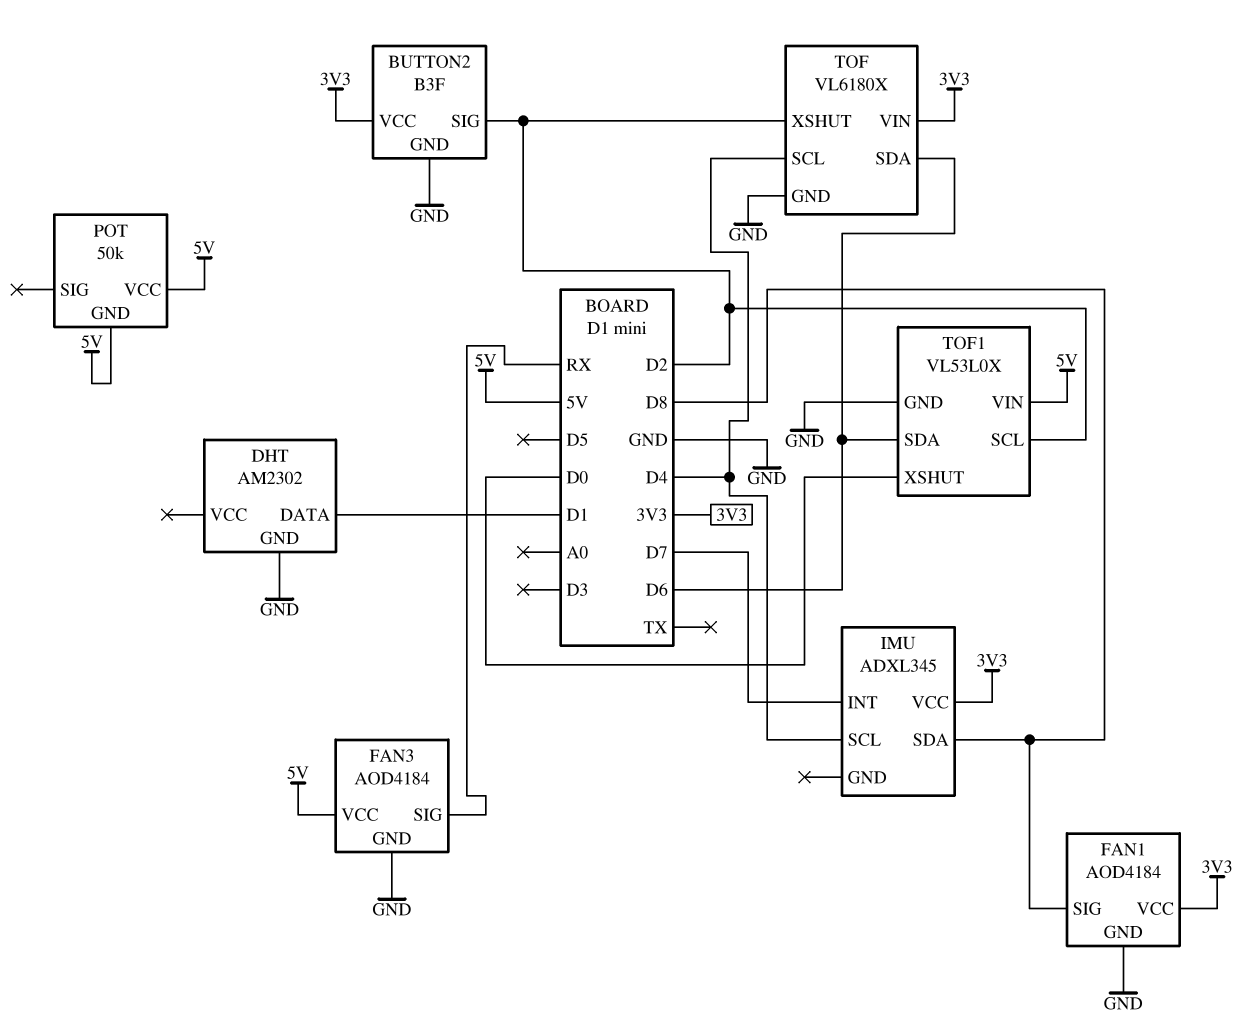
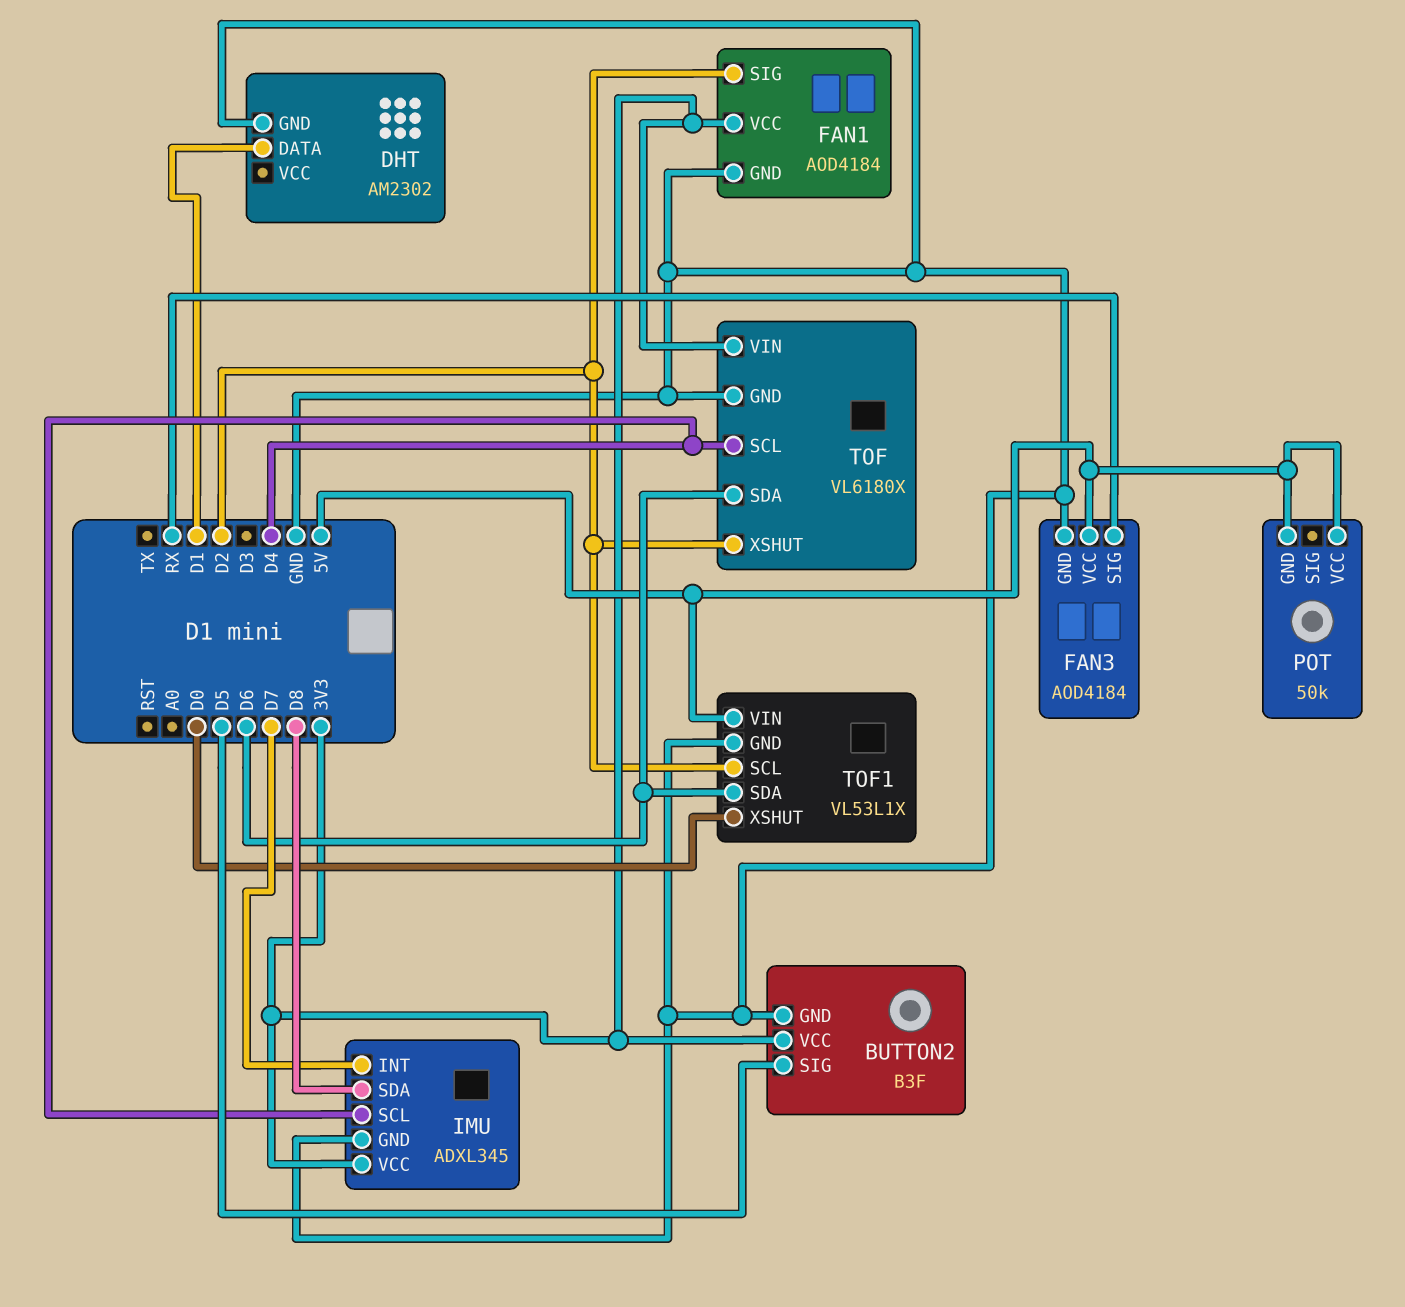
BUTTON2 pin SIG: D2 -> D5
FAN1 pin SIG: D8 -> D2
IMU pin GND: none -> GND
TOF1: VL53L0X -> VL53L1X

